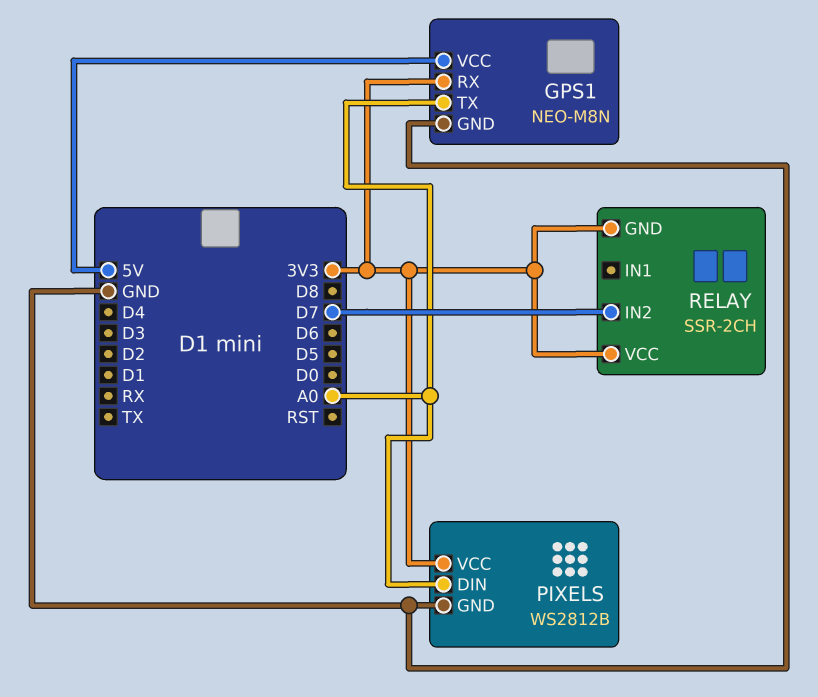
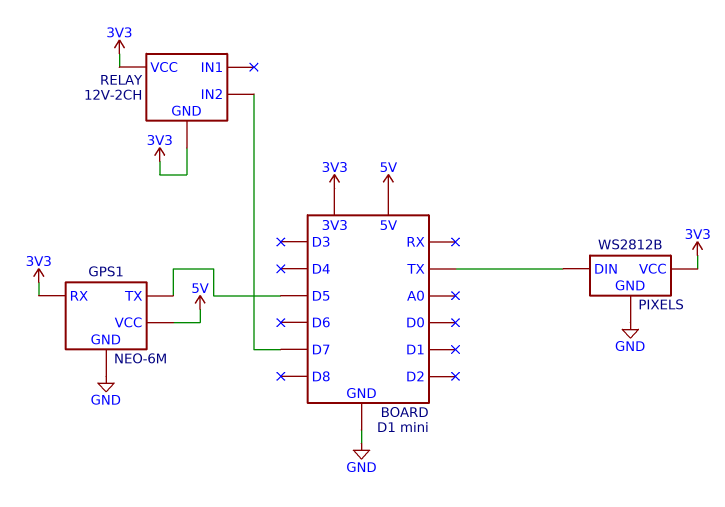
GPS1: NEO-M8N -> NEO-6M
GPS1 pin TX: A0 -> D5
PIXELS pin DIN: A0 -> TX
RELAY: SSR-2CH -> 12V-2CH

